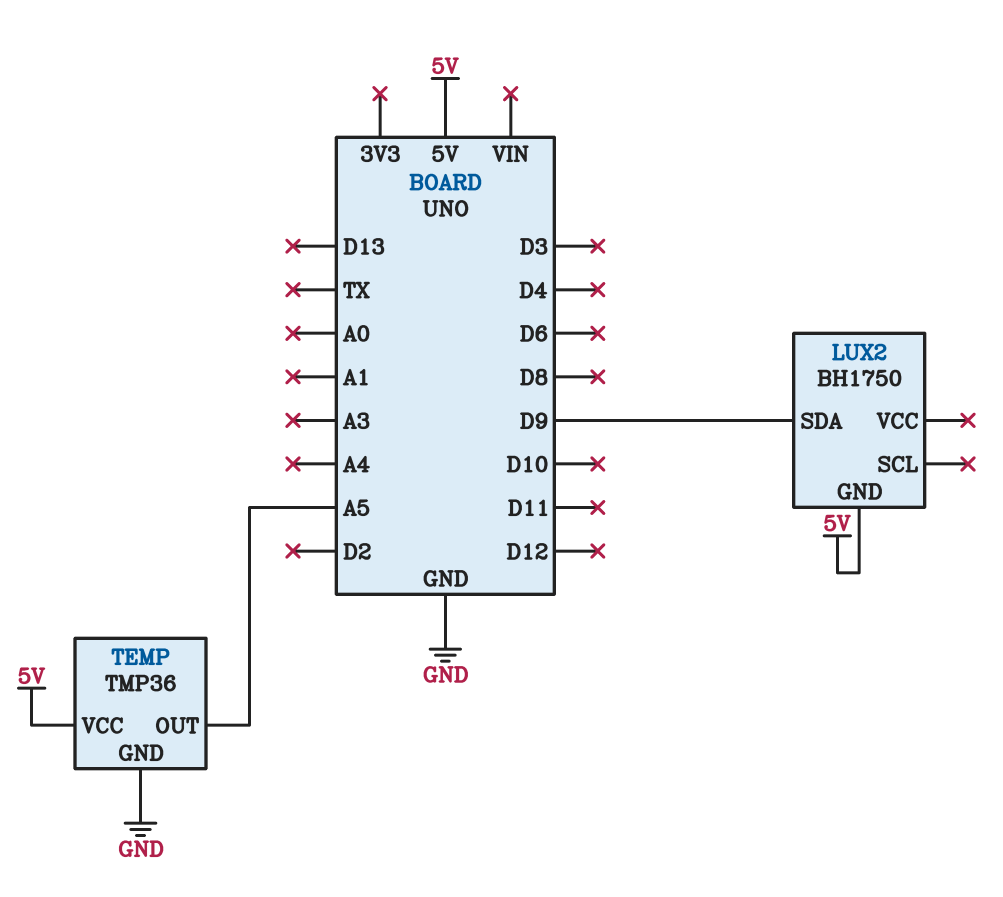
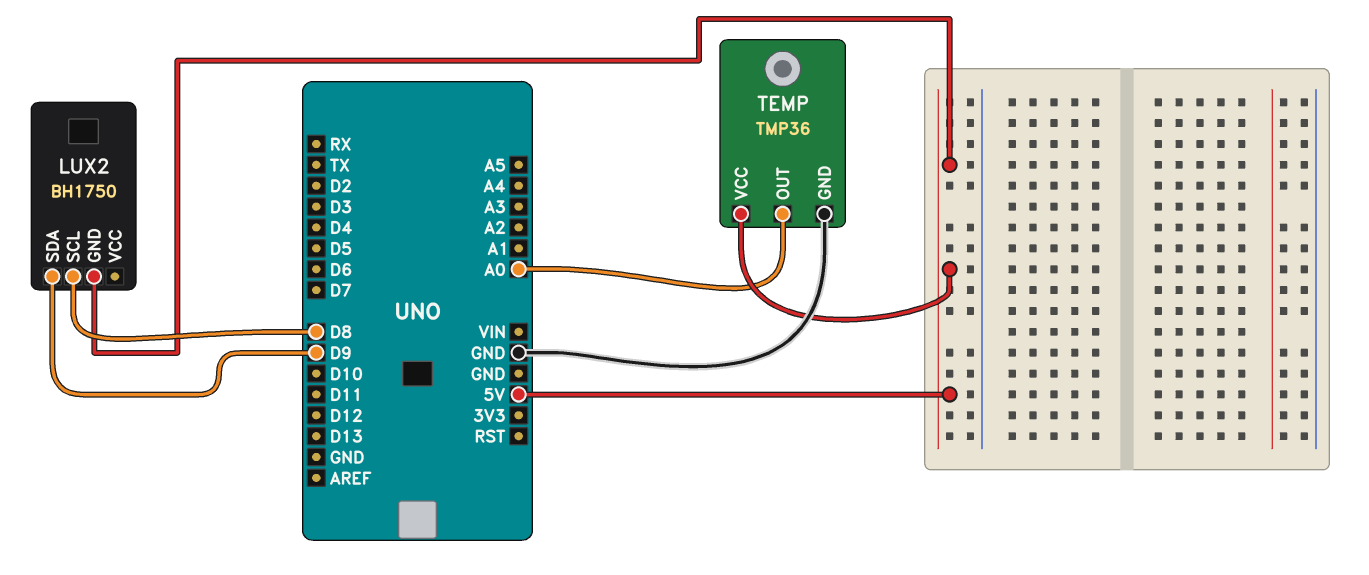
LUX2 pin SCL: none -> D8
TEMP pin OUT: A5 -> A0

